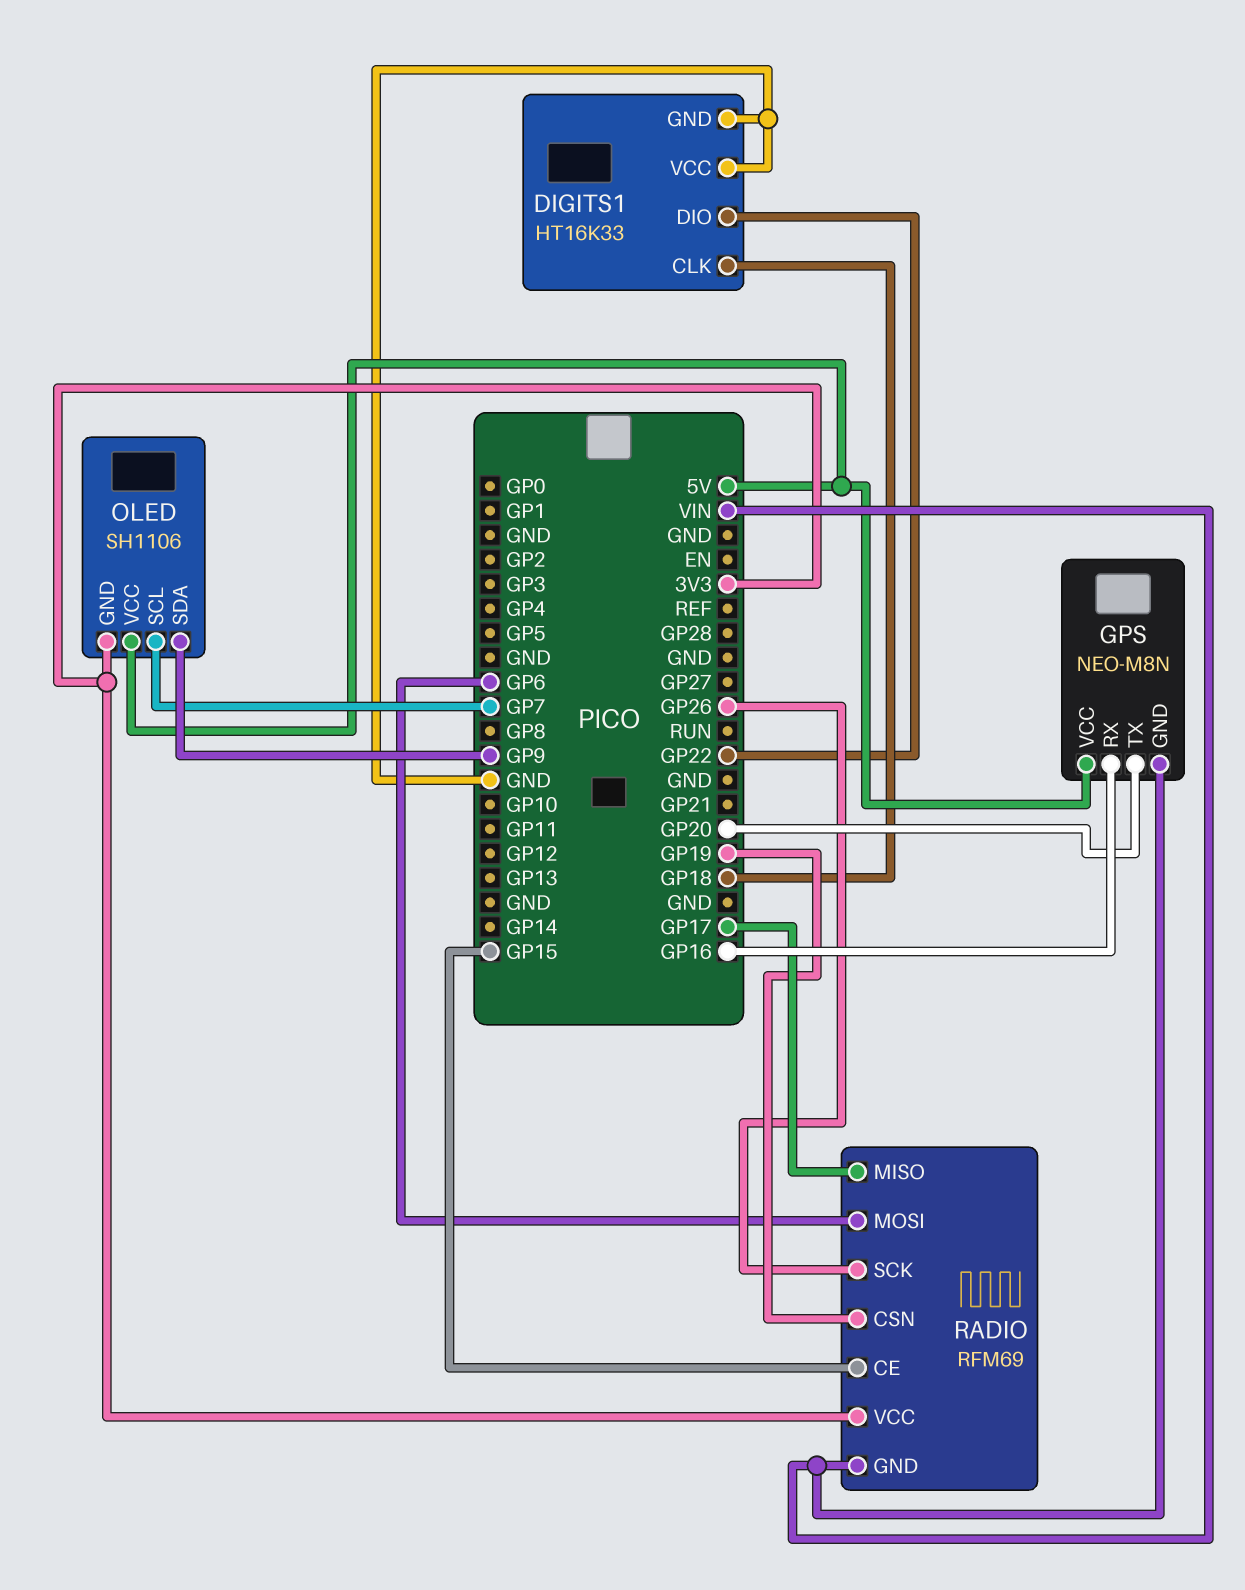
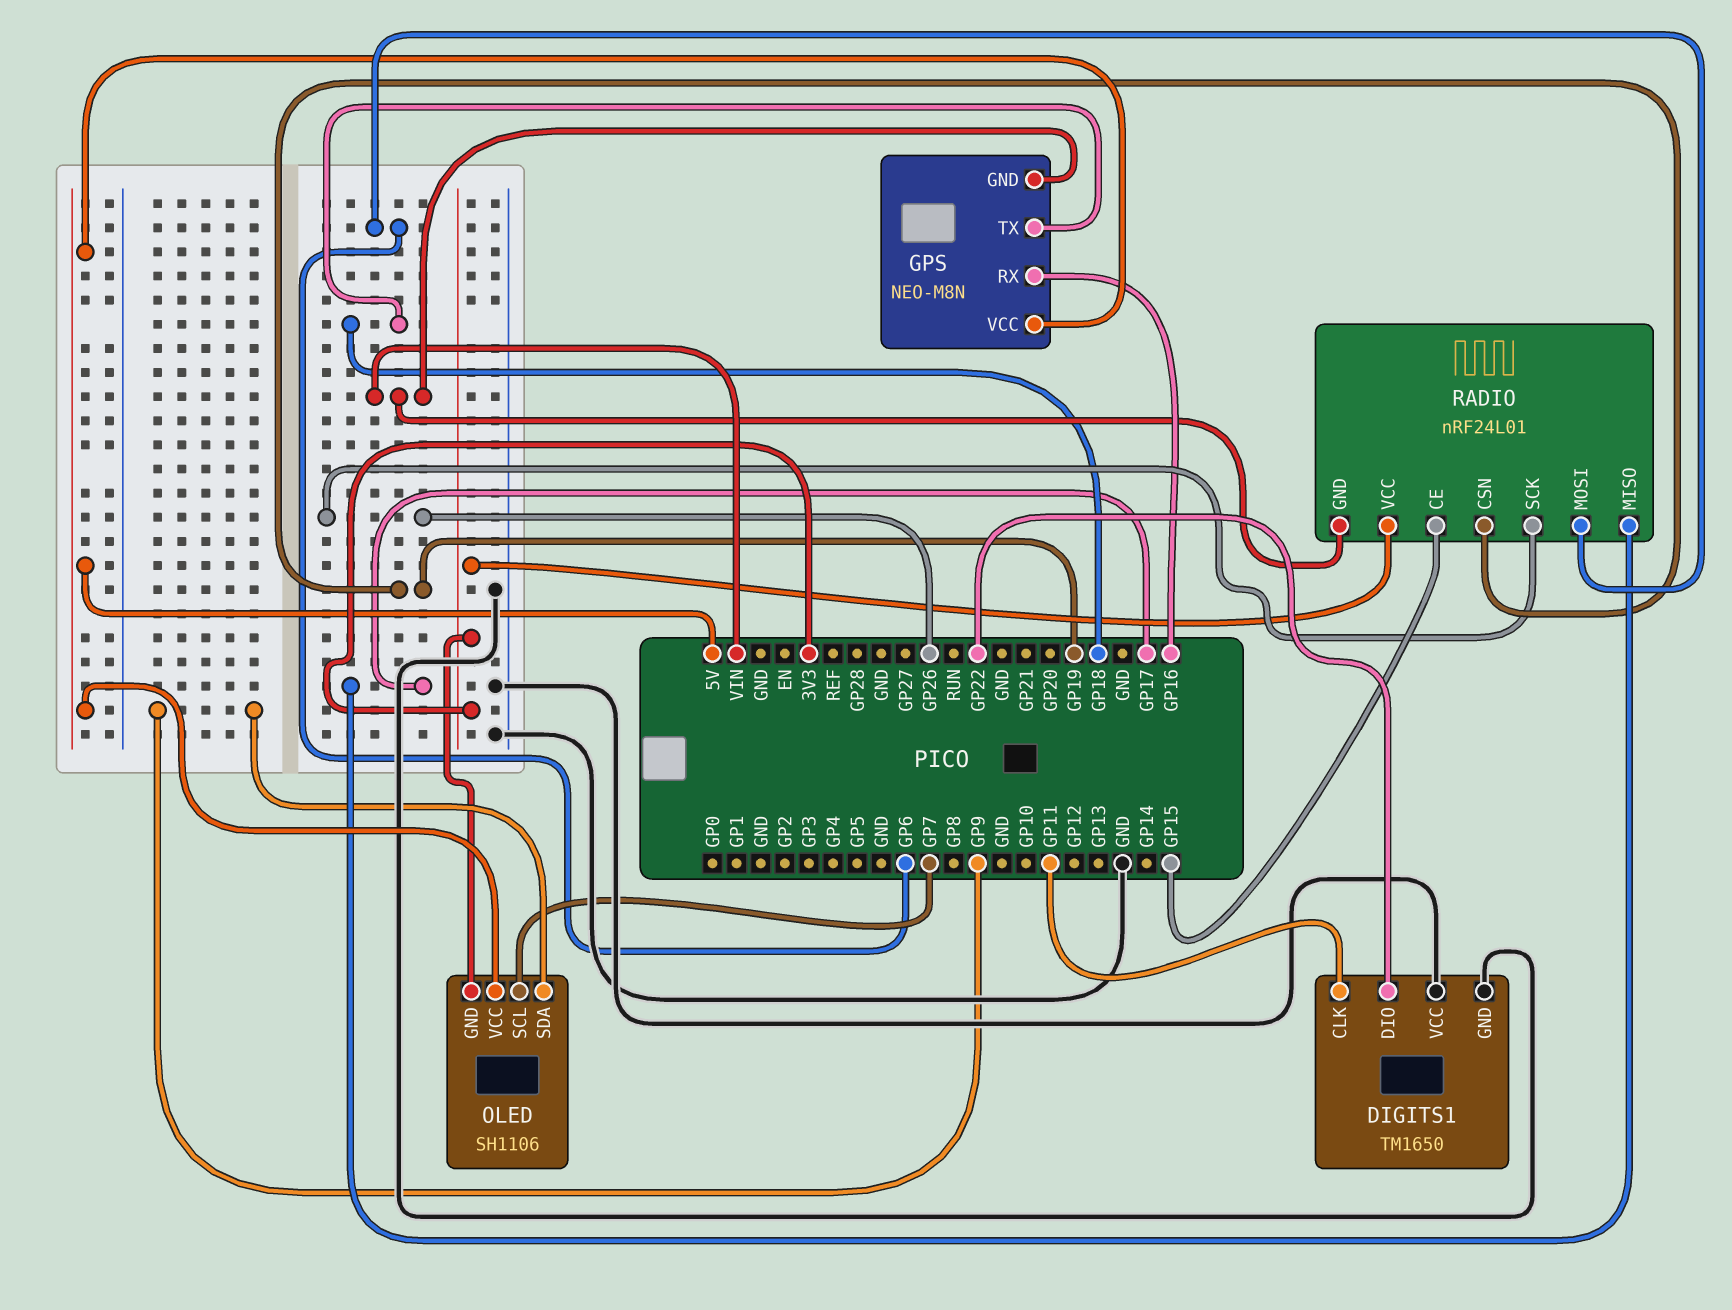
DIGITS1: HT16K33 -> TM1650
DIGITS1 pin CLK: GP18 -> GP11
GPS pin TX: GP20 -> GP18
RADIO: RFM69 -> nRF24L01

